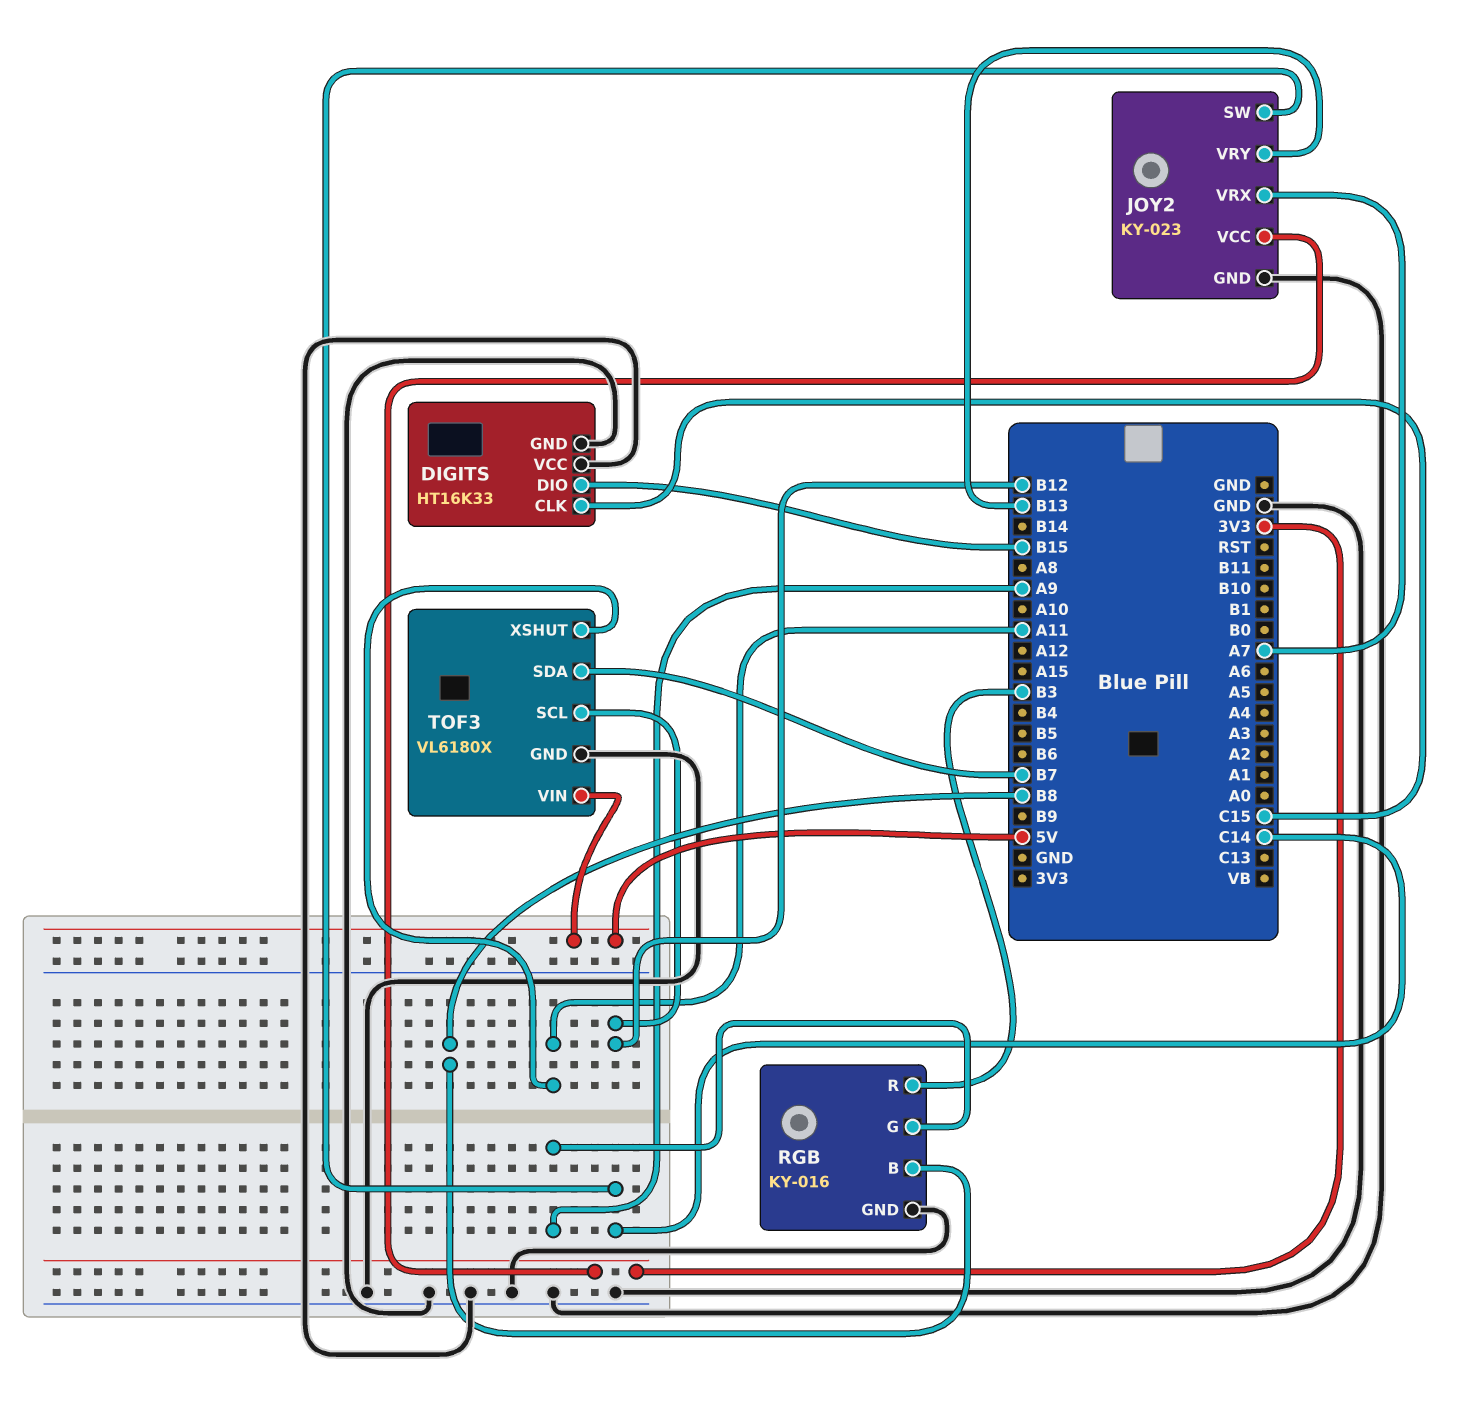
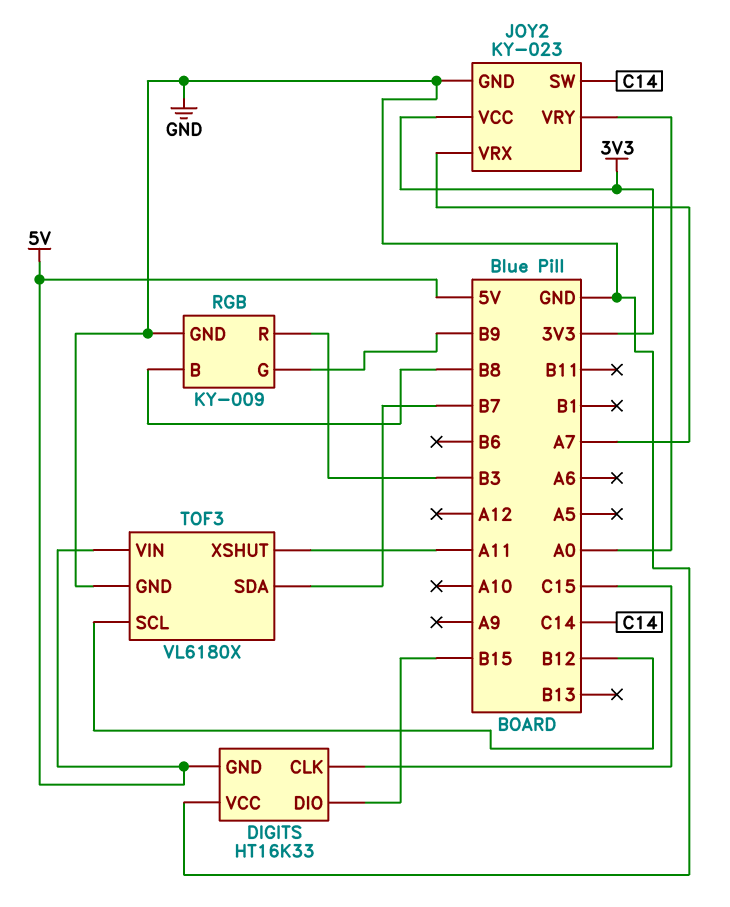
DIGITS pin GND: GND -> 5V
JOY2 pin VRY: B13 -> A0
RGB: KY-016 -> KY-009
RGB pin G: A9 -> B9

